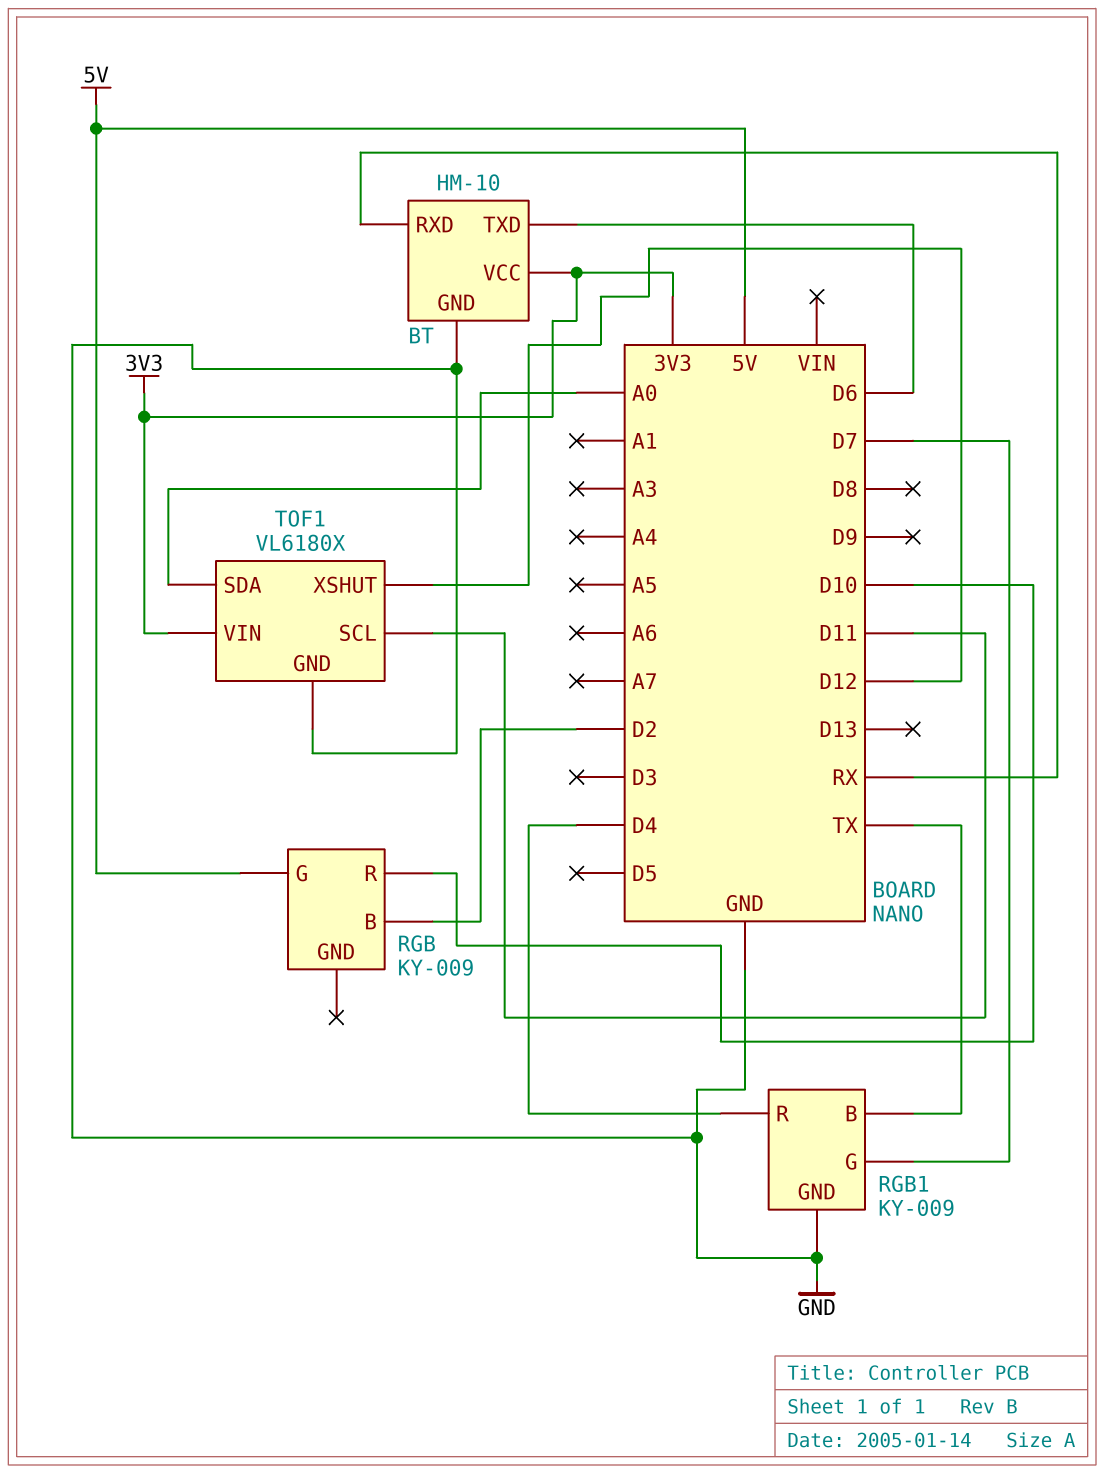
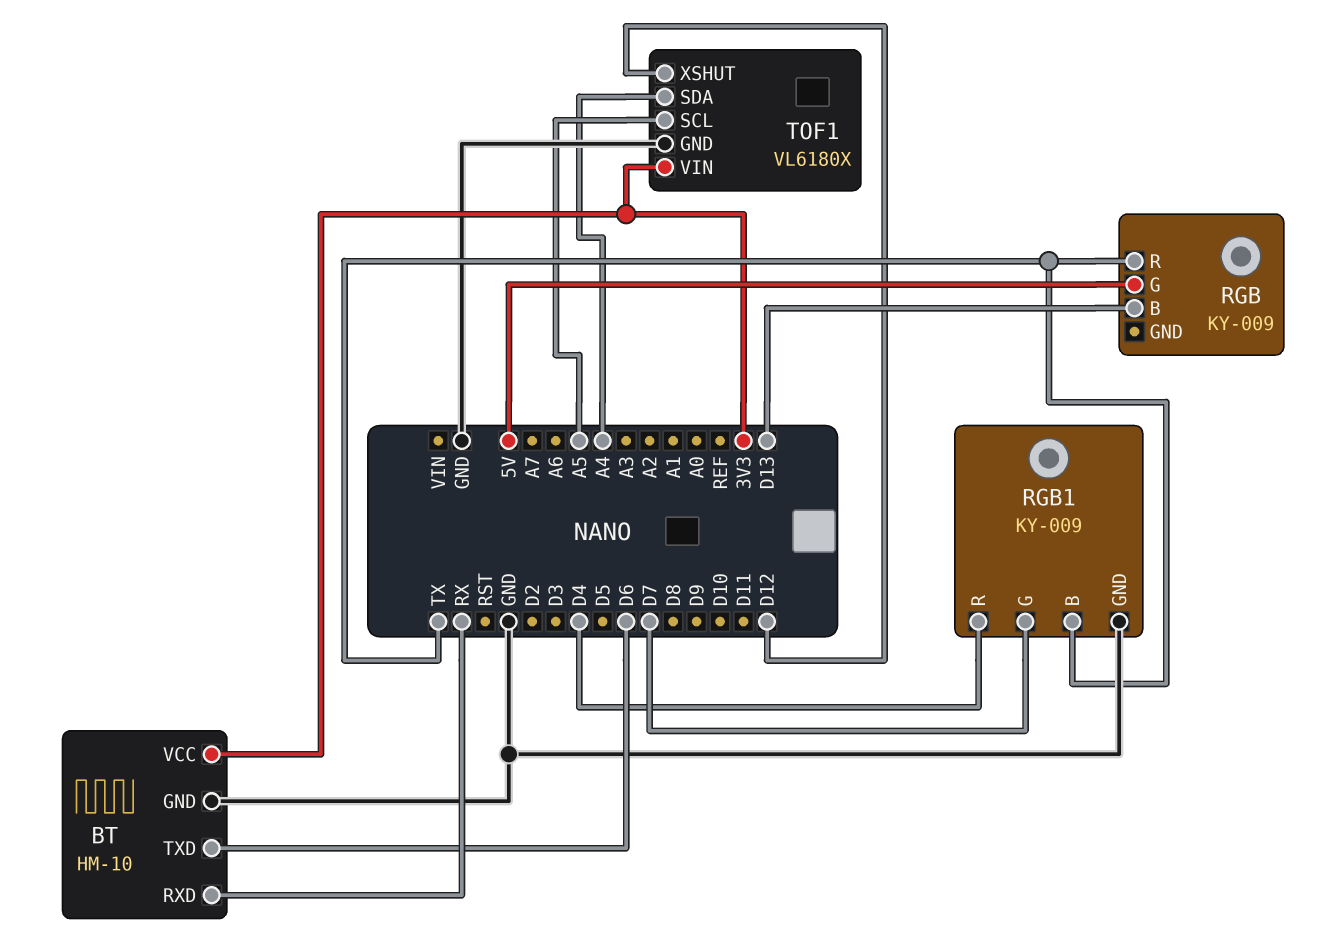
RGB pin B: D2 -> D13
RGB pin R: D10 -> TX
TOF1 pin SCL: D11 -> A5
TOF1 pin SDA: A0 -> A4

